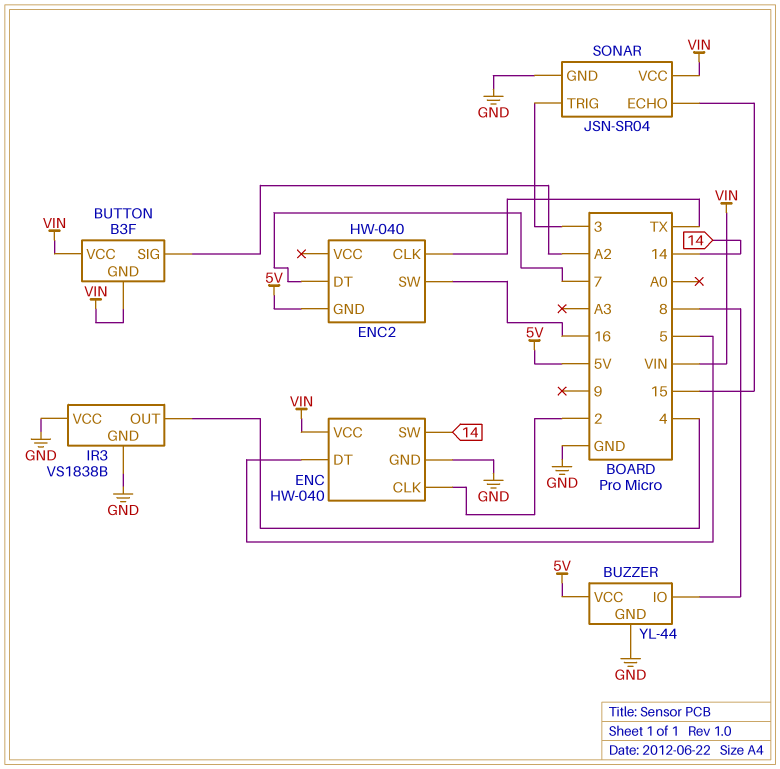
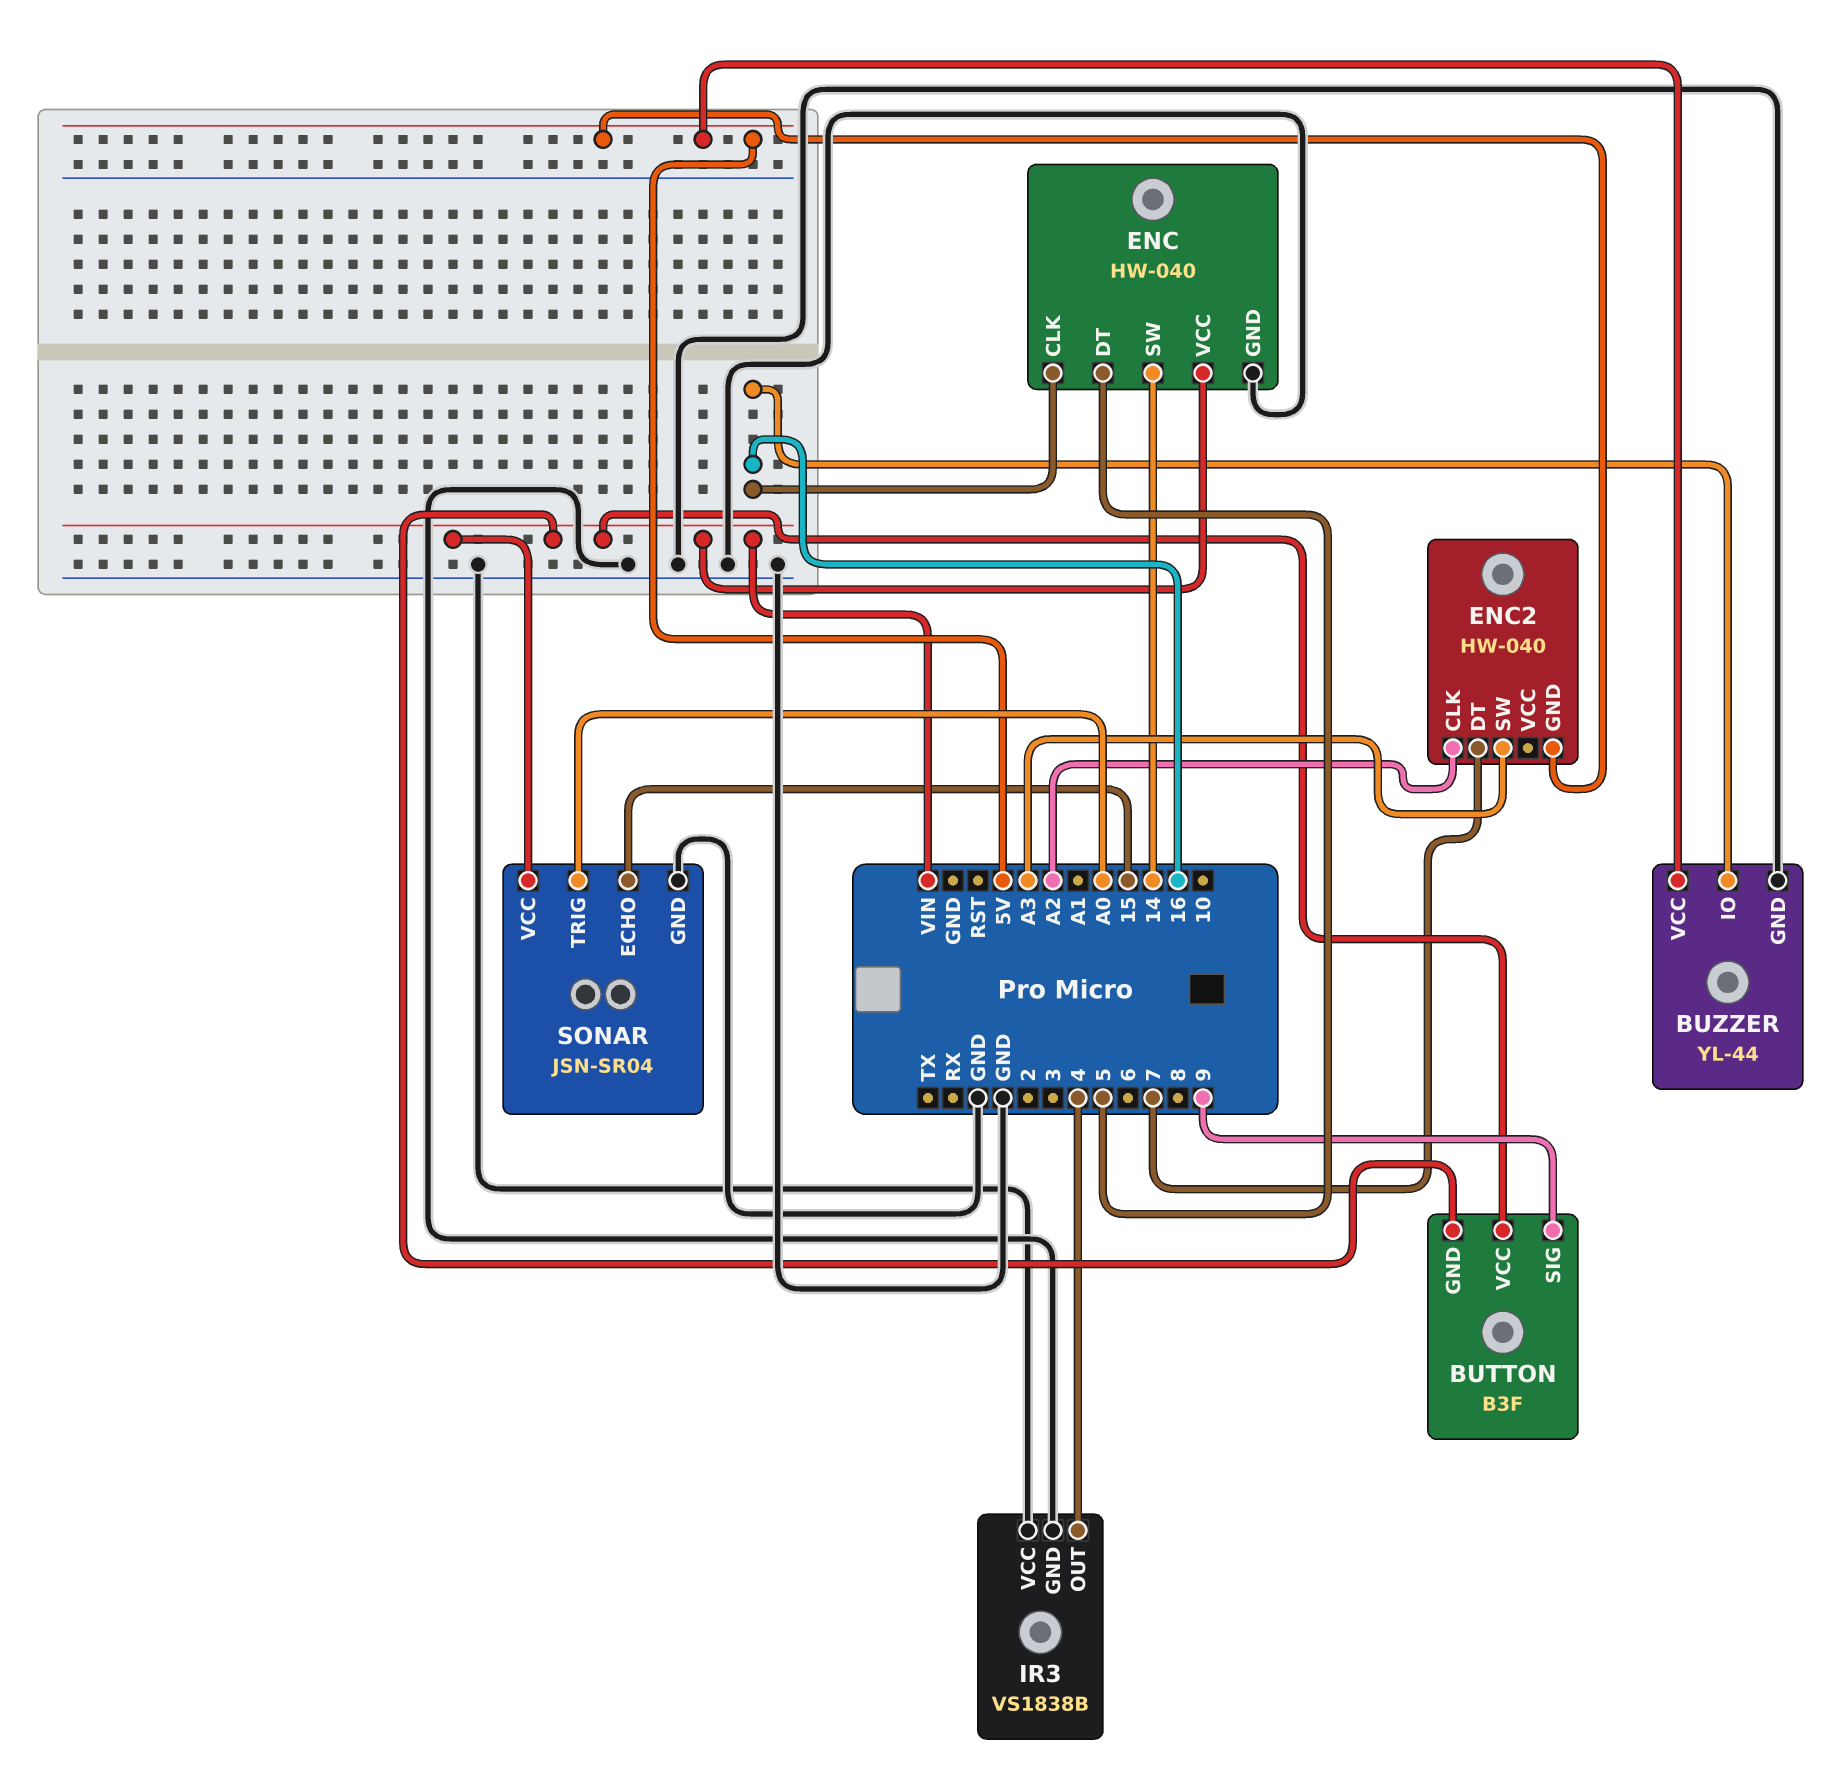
BUTTON pin SIG: A2 -> 9
BUZZER pin IO: 8 -> 16
ENC pin CLK: 2 -> 16
ENC2 pin CLK: TX -> A2
ENC2 pin SW: 16 -> A3
SONAR pin TRIG: 3 -> A0

